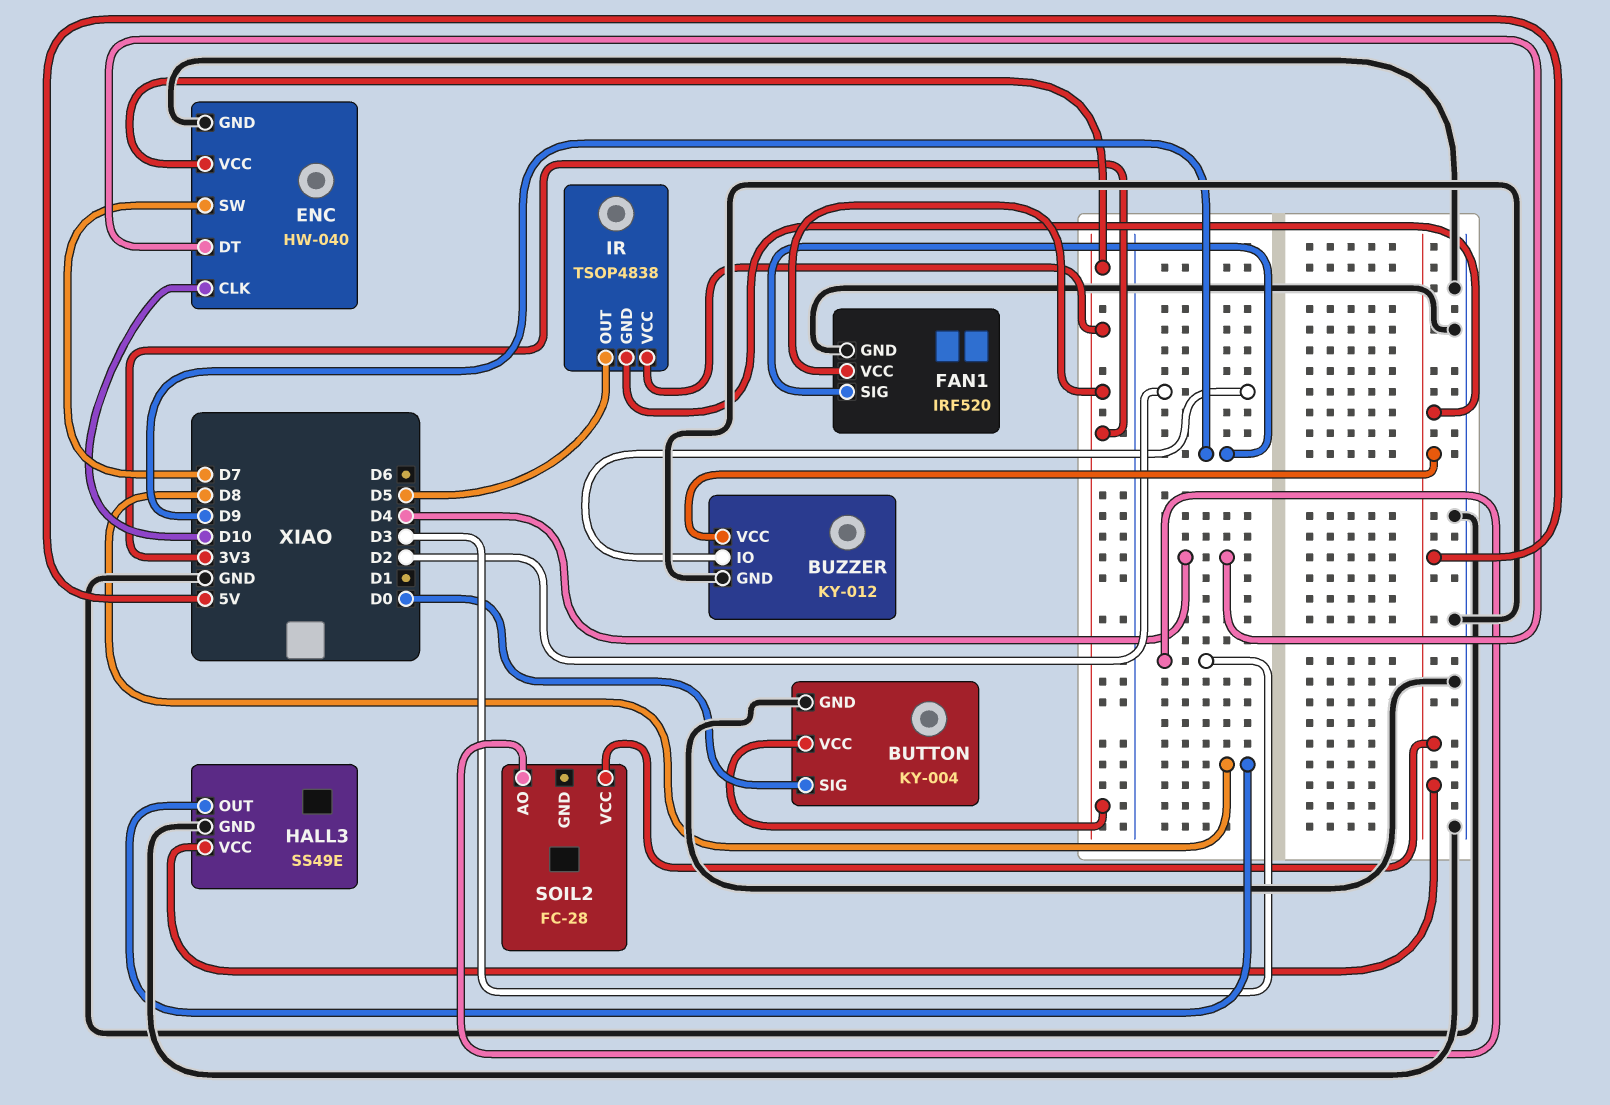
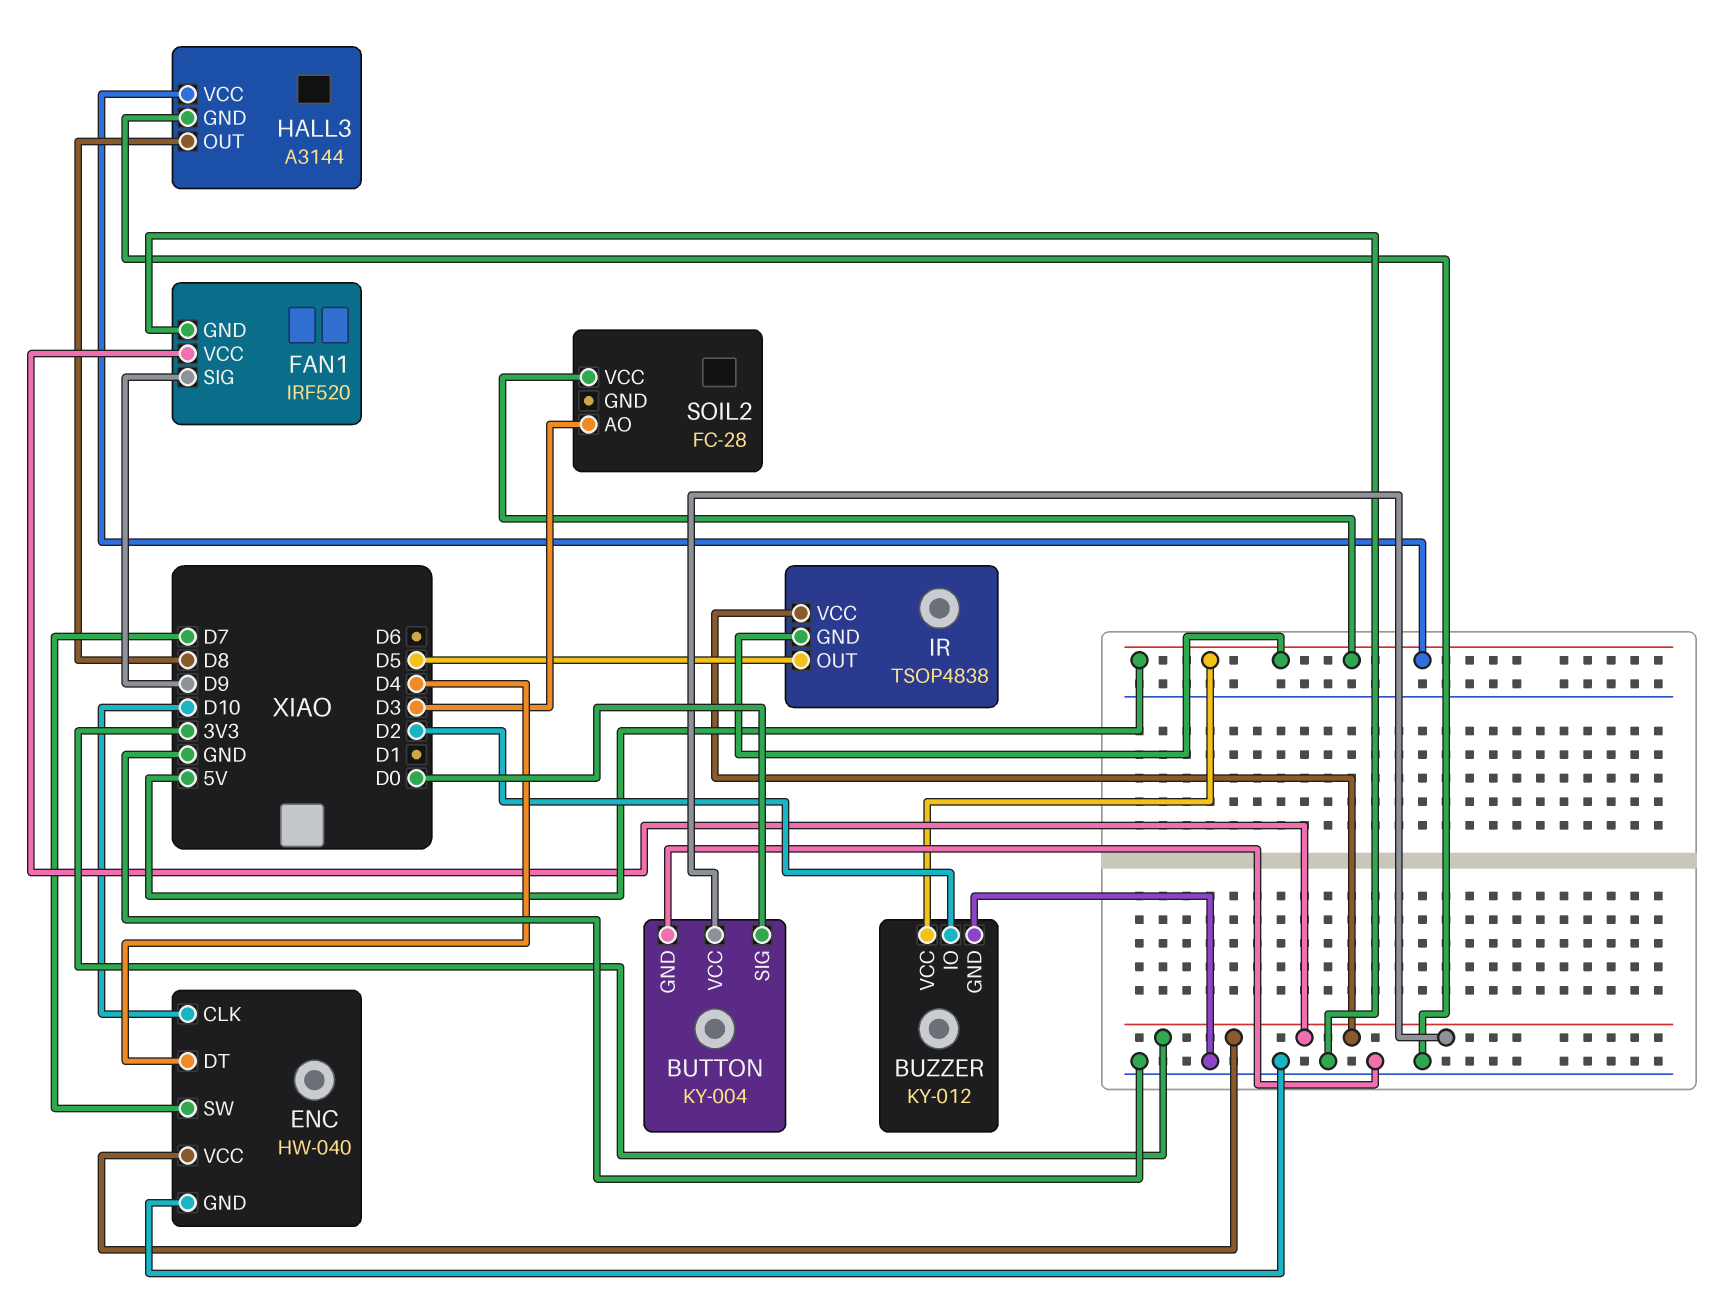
HALL3: SS49E -> A3144

